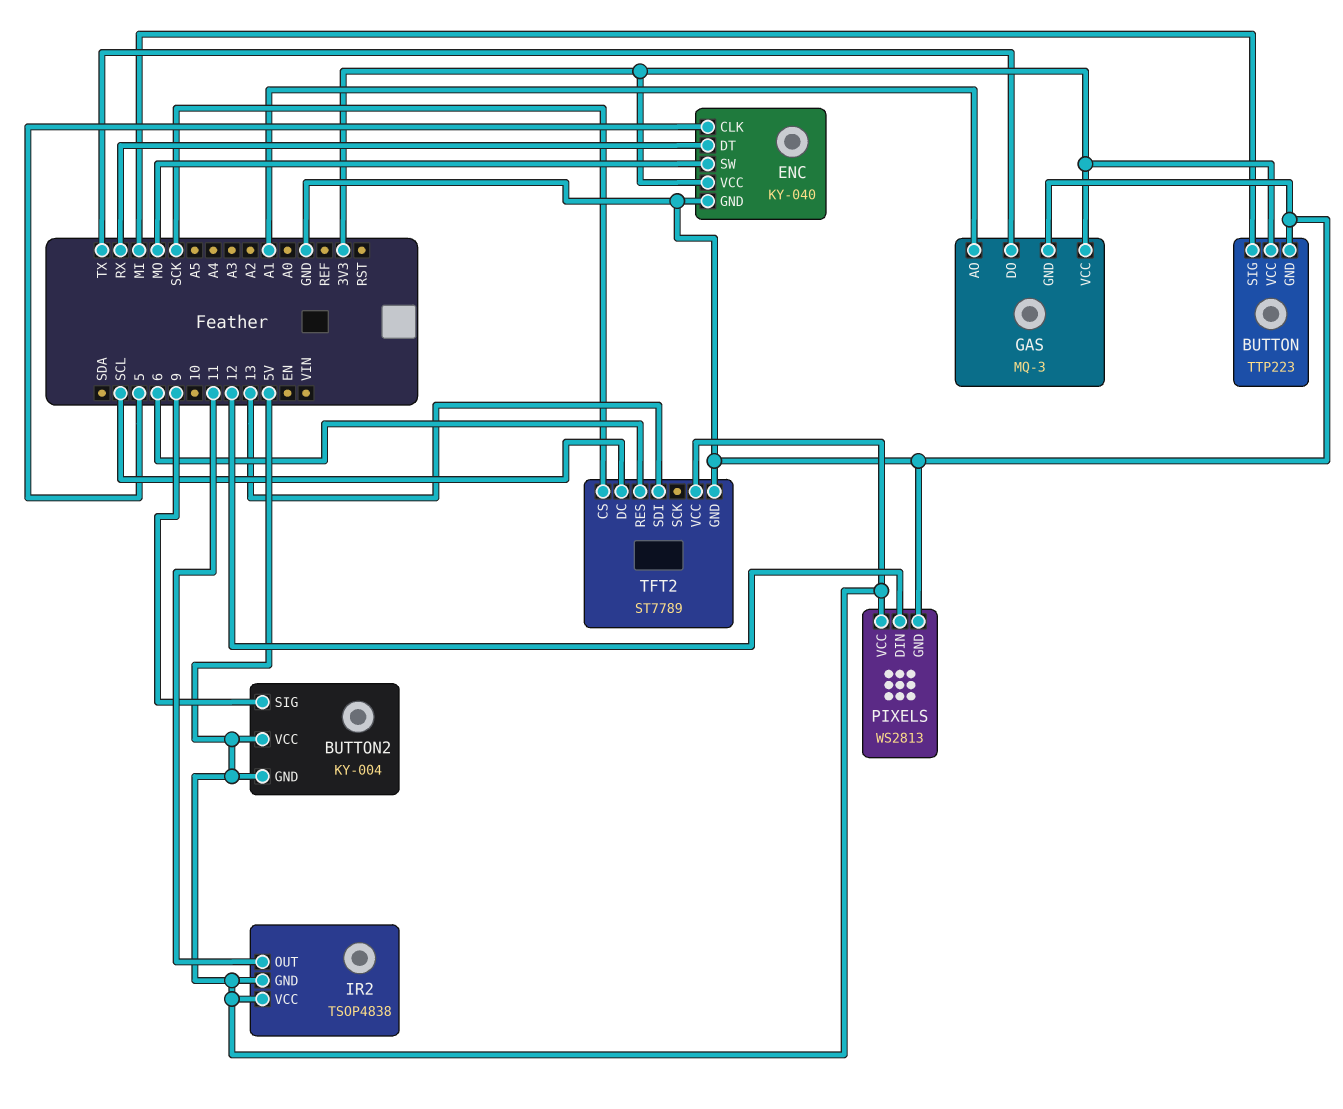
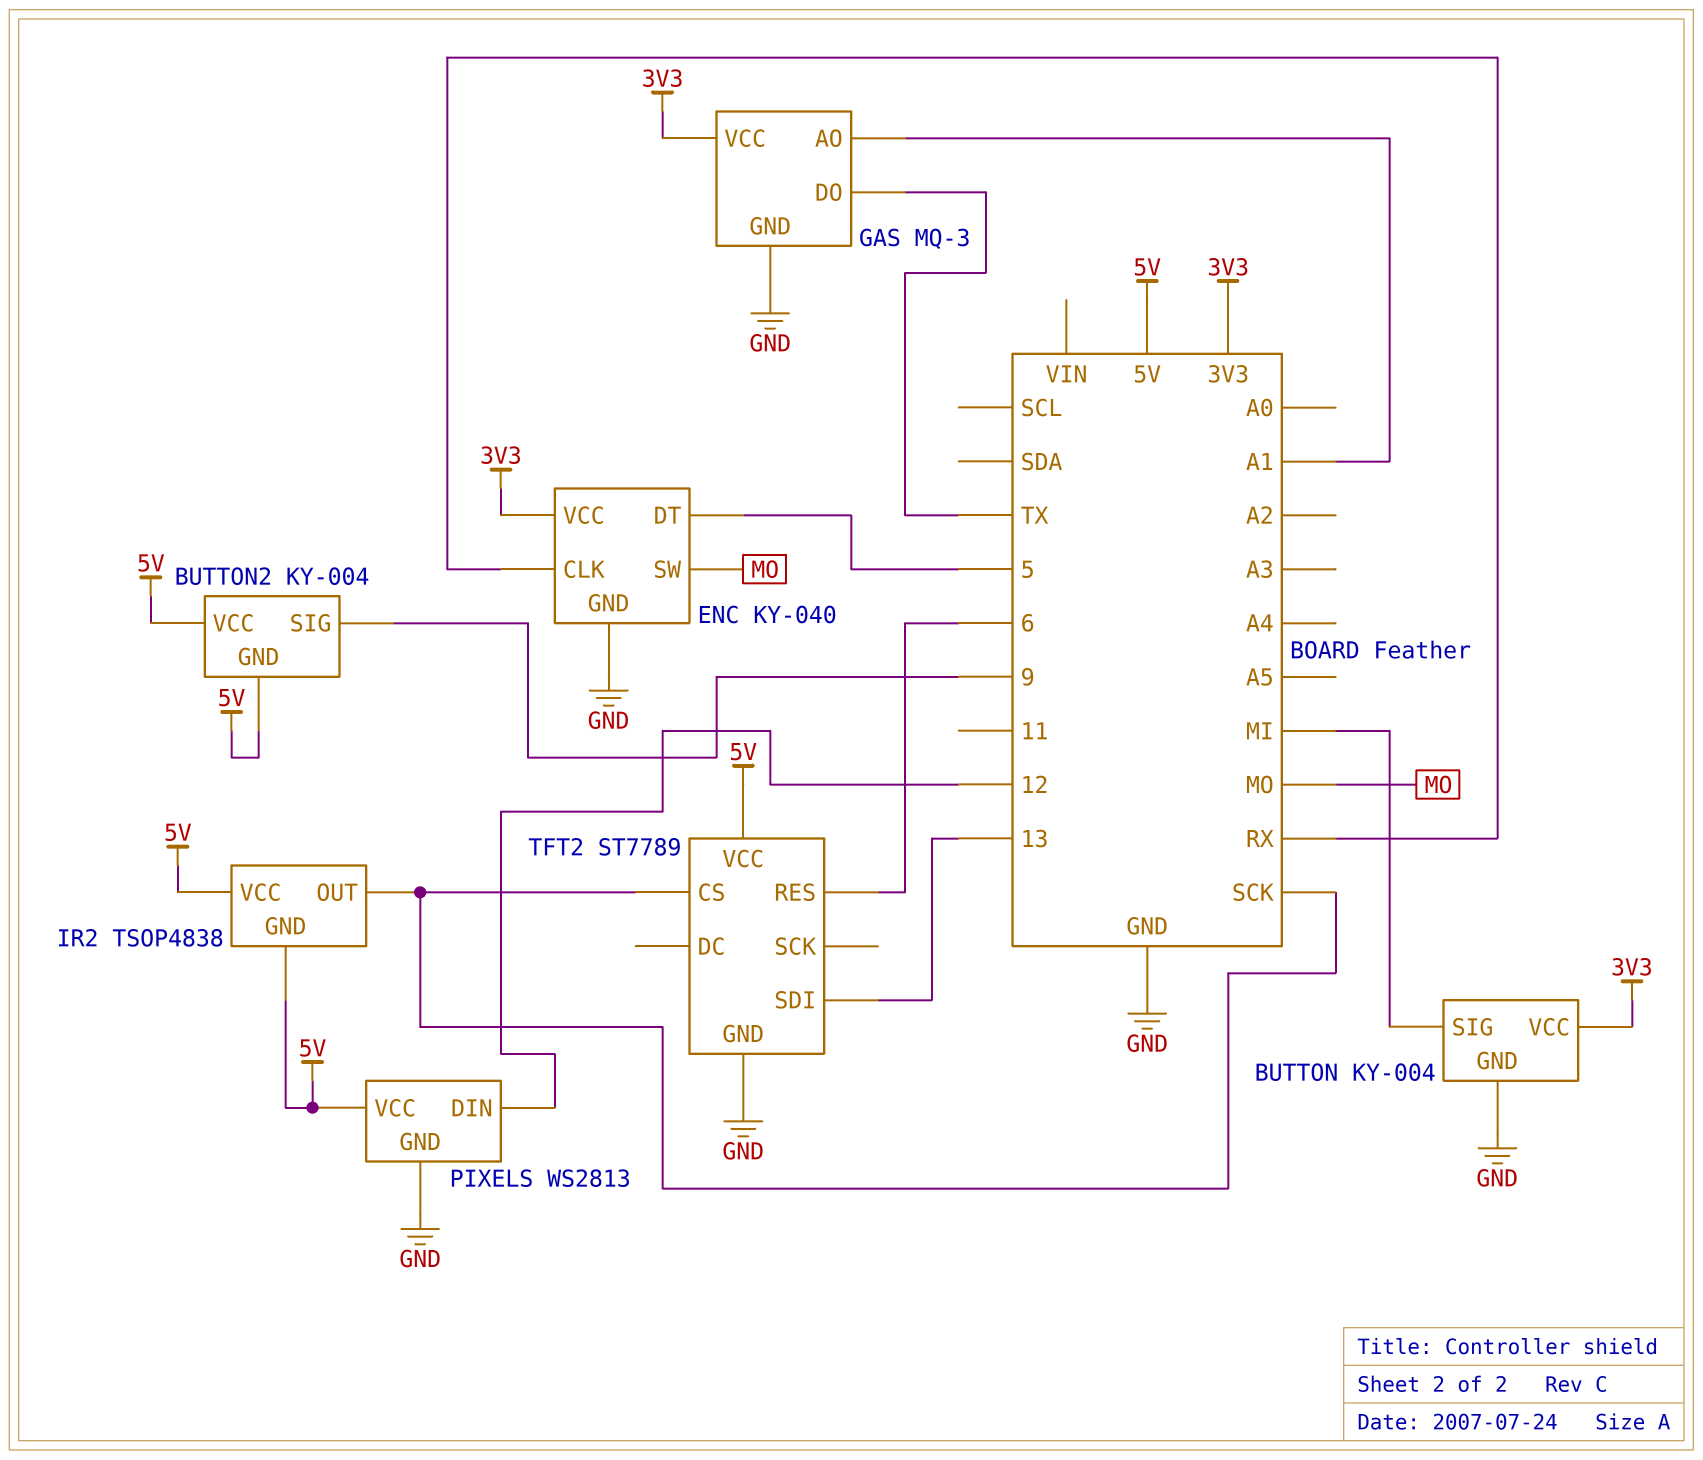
BUTTON: TTP223 -> KY-004
ENC pin CLK: 5 -> RX
ENC pin DT: RX -> 5
IR2 pin OUT: 11 -> SCK
TFT2 pin DC: SCL -> none

